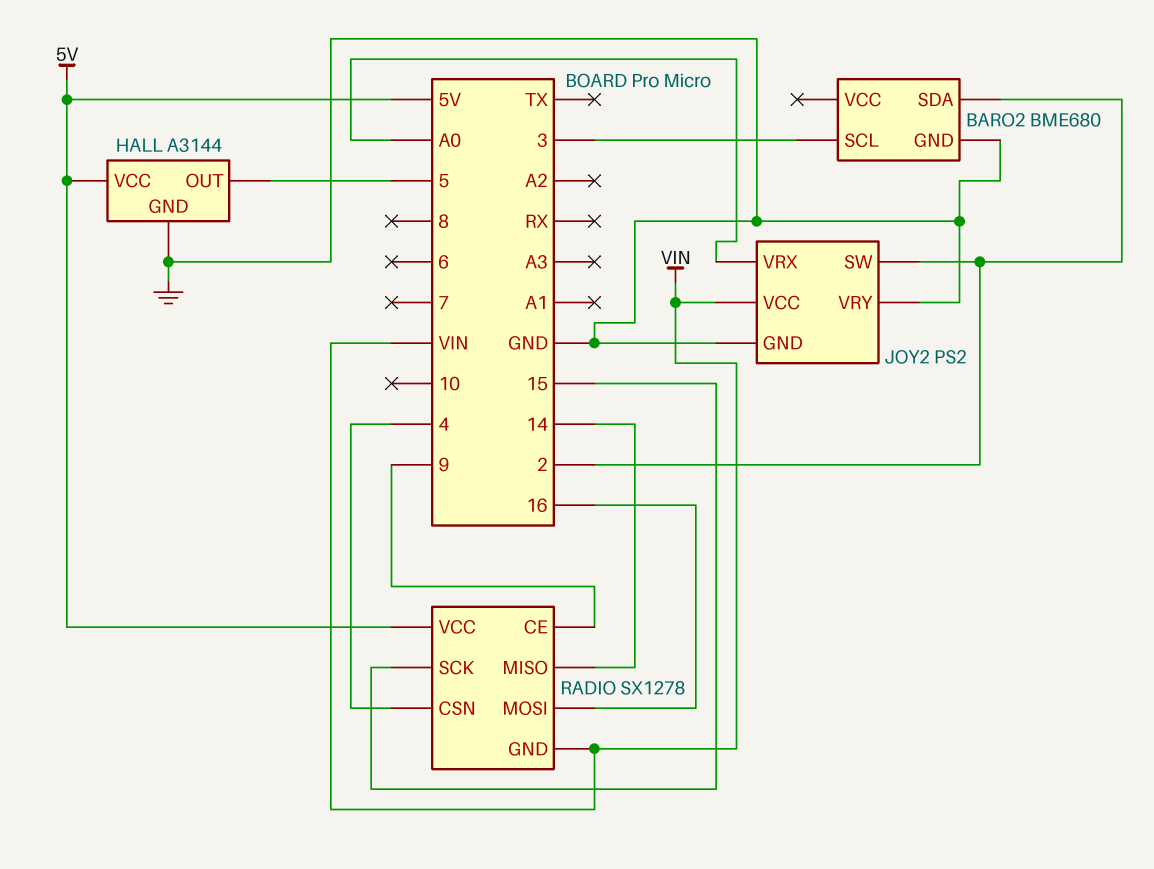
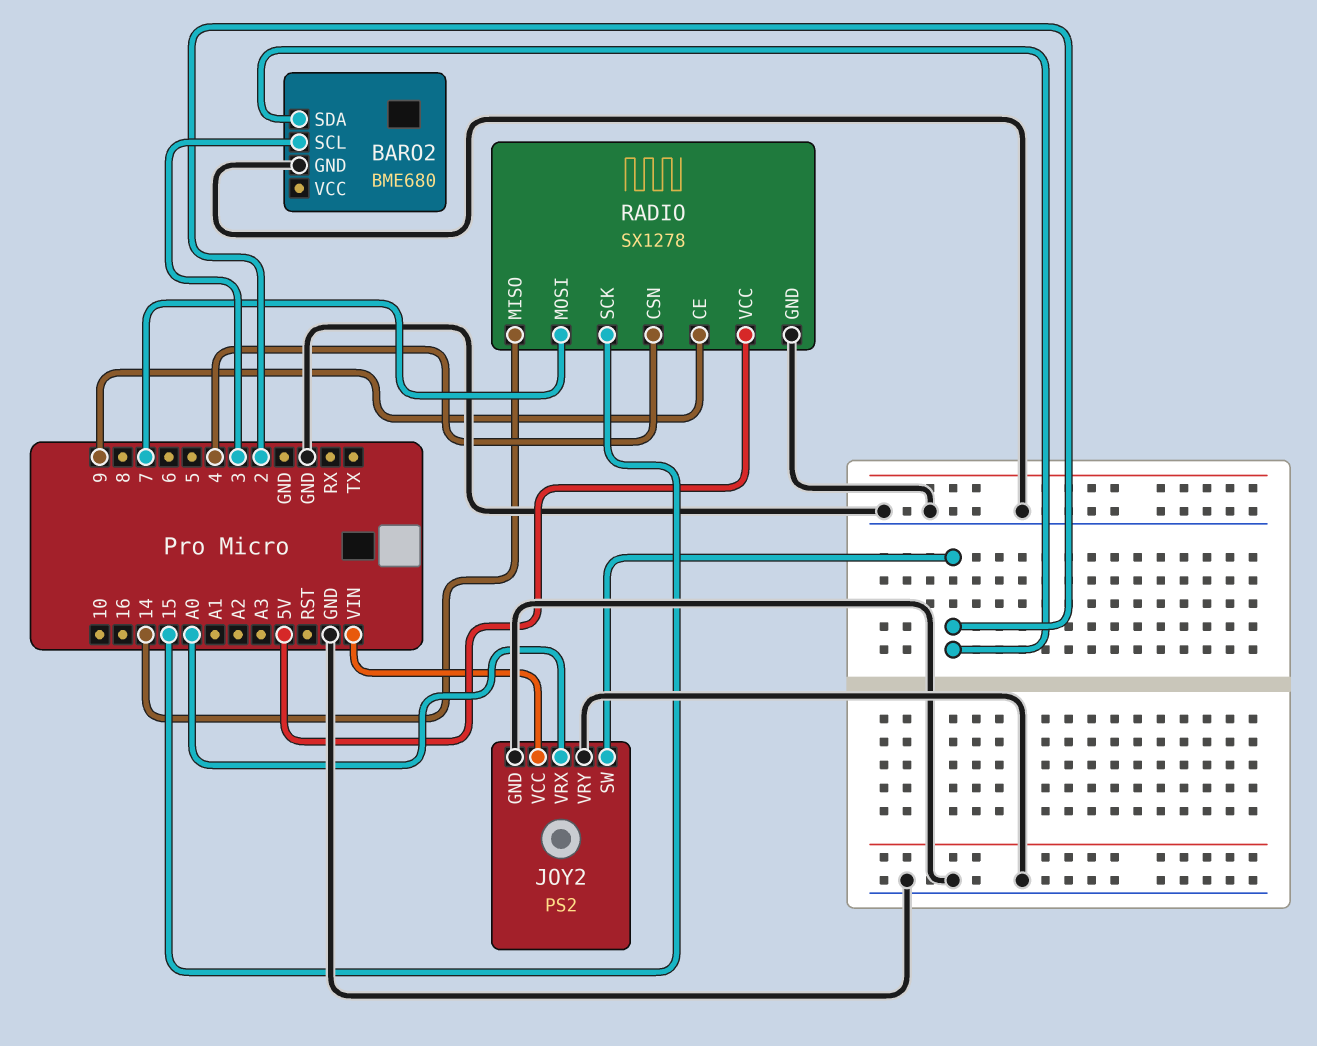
HALL: A3144 -> none
HALL pin GND: GND -> none
HALL pin OUT: 5 -> none
HALL pin VCC: 5V -> none
RADIO pin GND: VIN -> GND
RADIO pin MOSI: 16 -> 7

